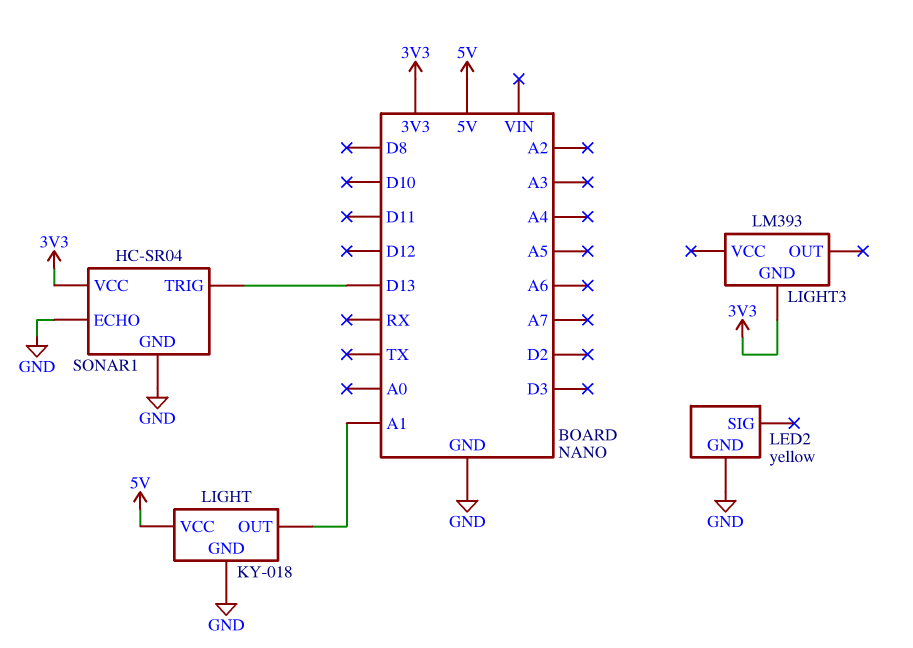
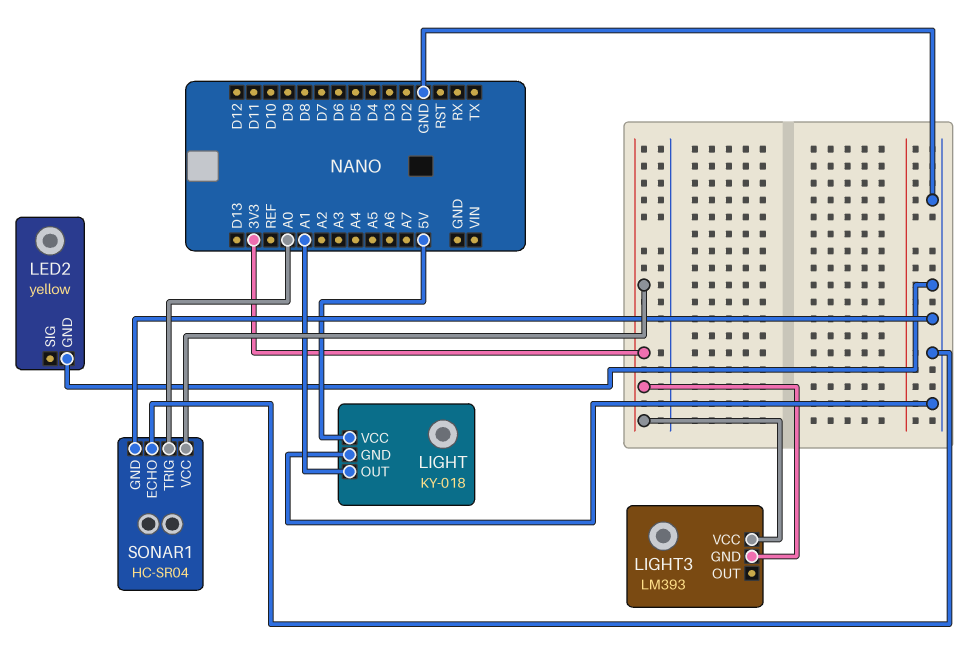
LIGHT3 pin VCC: none -> 3V3
SONAR1 pin TRIG: D13 -> A0

